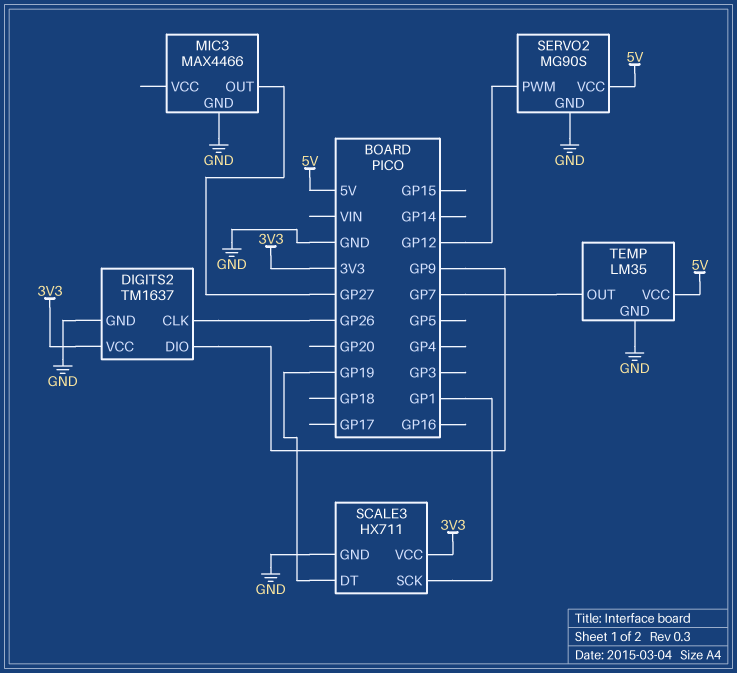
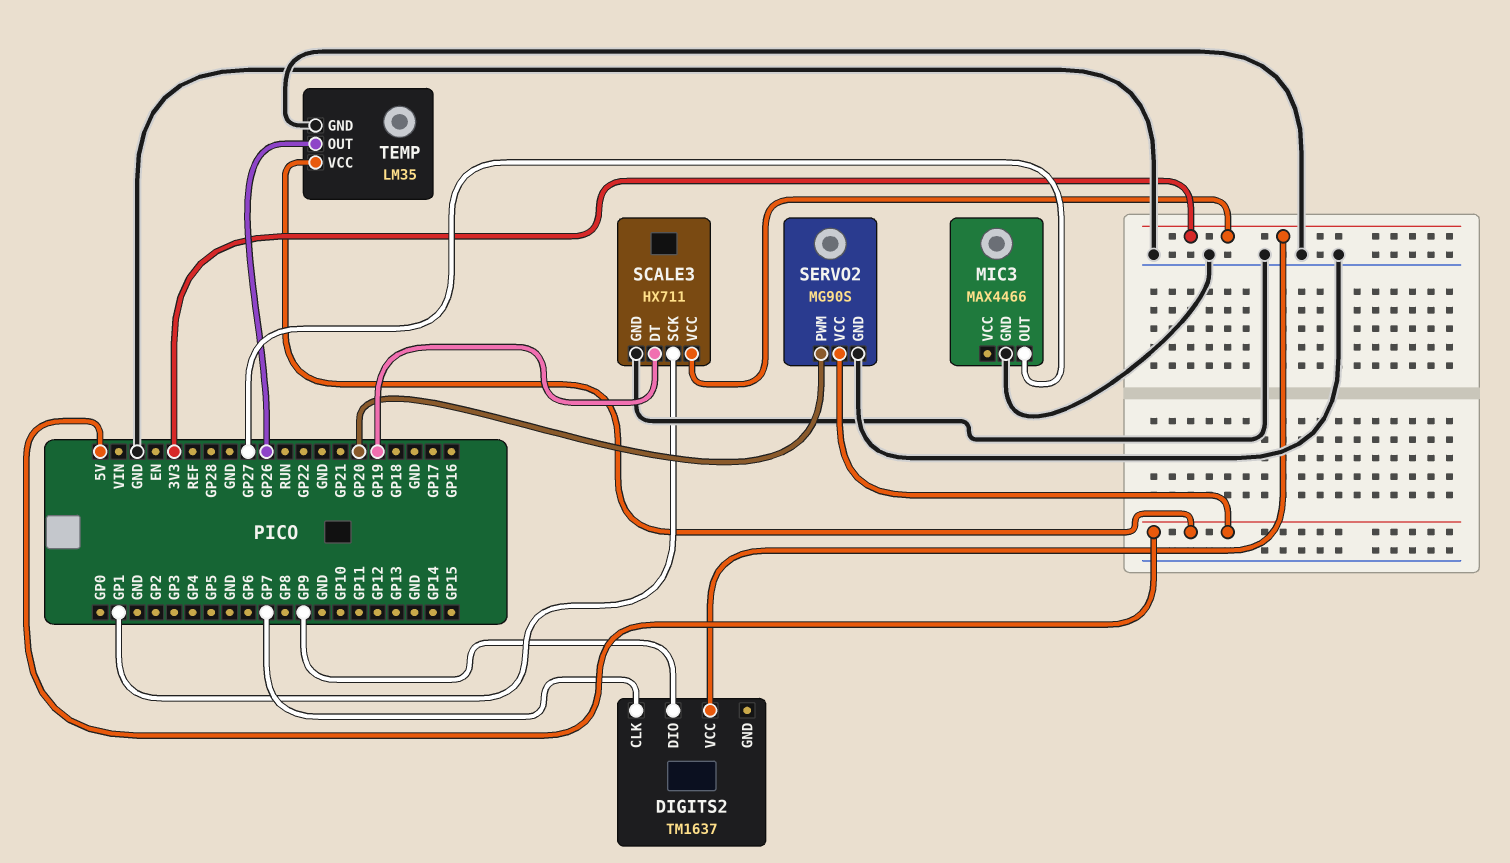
DIGITS2 pin CLK: GP26 -> GP7
DIGITS2 pin GND: GND -> none
SERVO2 pin PWM: GP12 -> GP20
TEMP pin OUT: GP7 -> GP26

